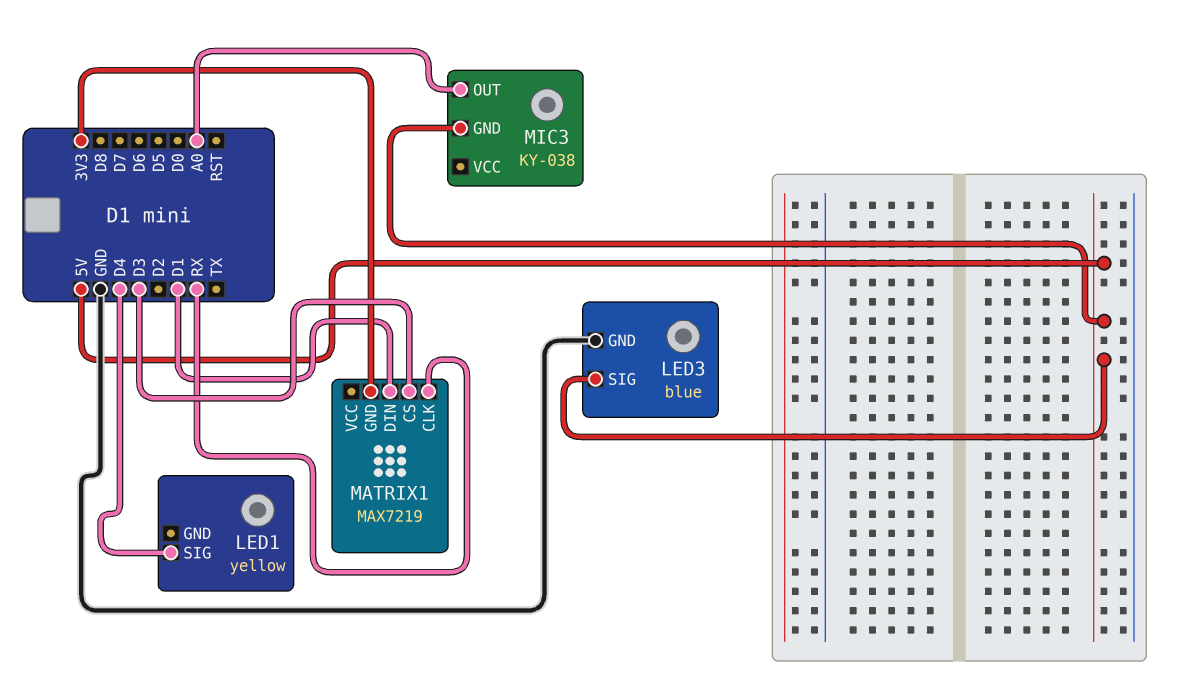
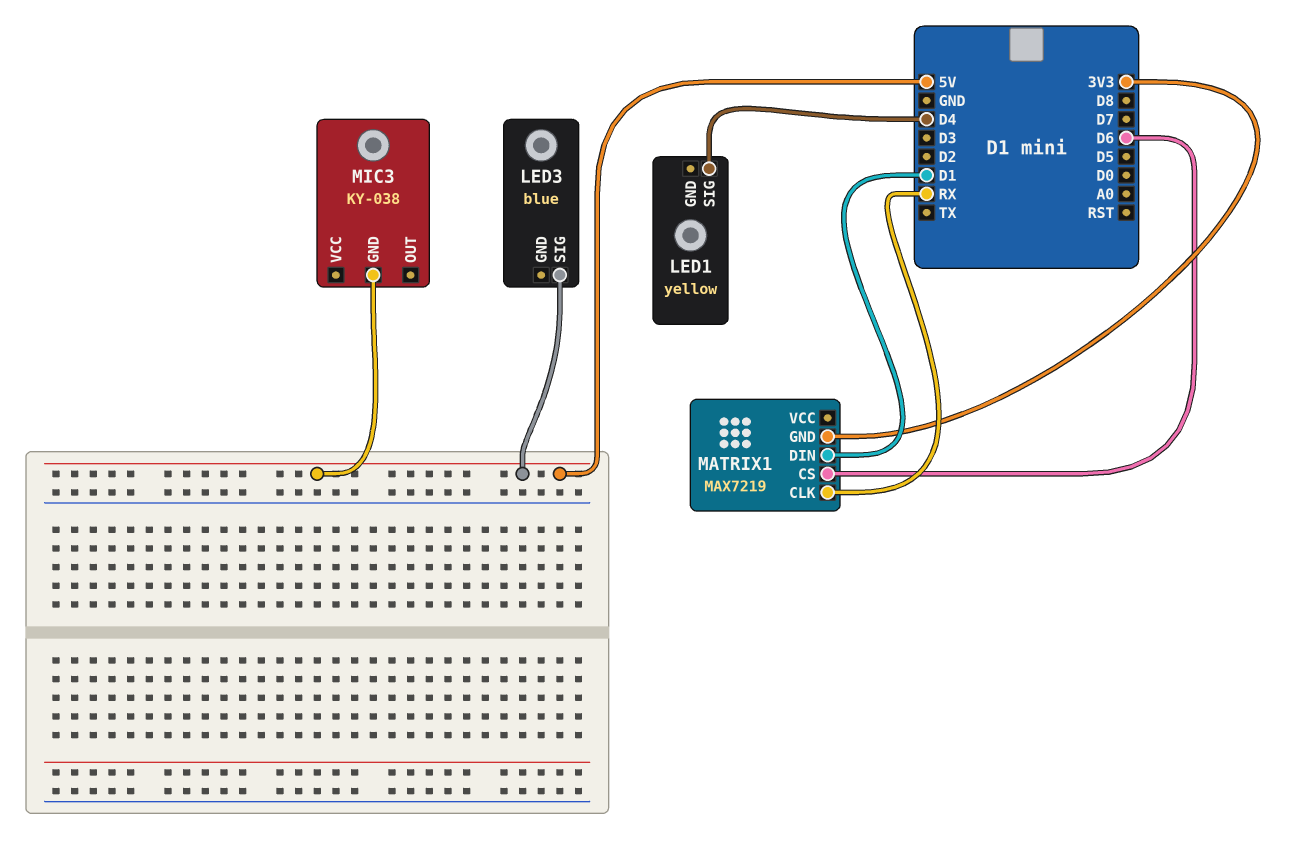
LED3 pin GND: GND -> none
MATRIX1 pin CS: D3 -> D6
MIC3 pin OUT: A0 -> none

